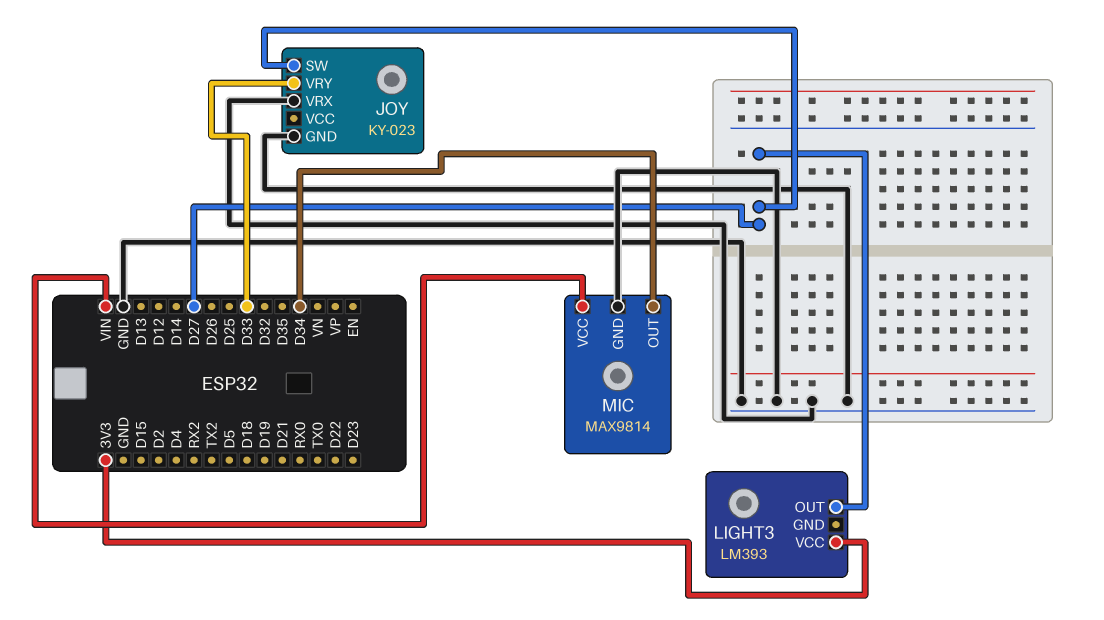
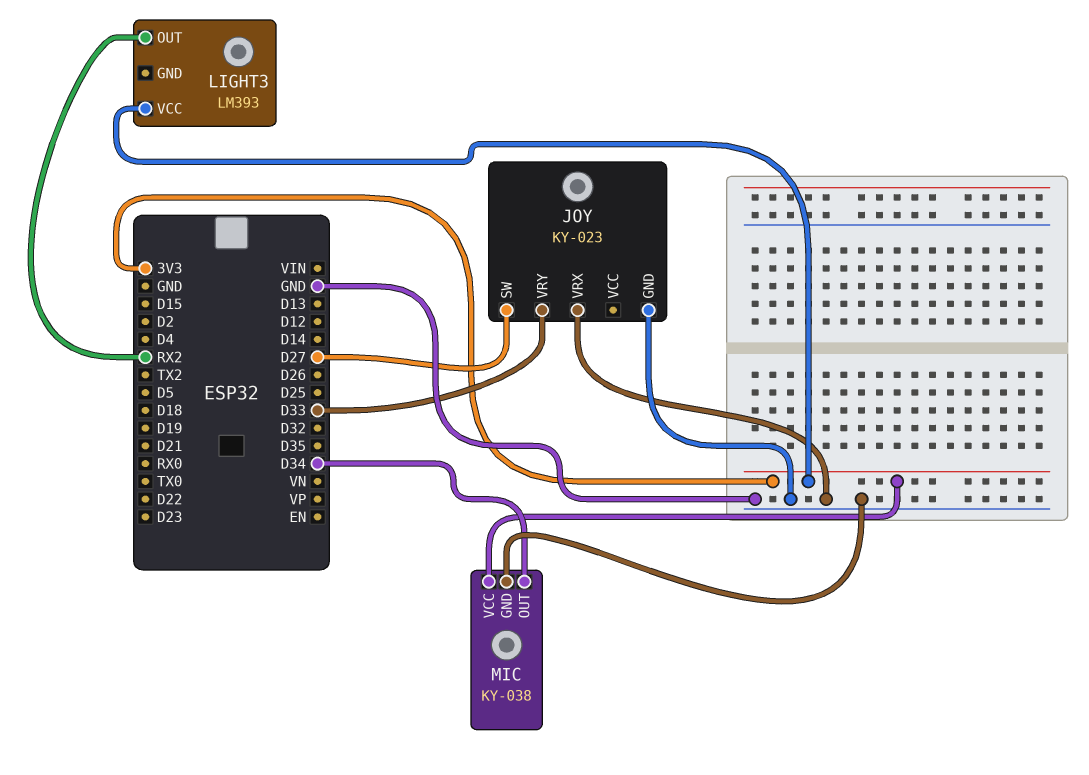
LIGHT3 pin OUT: D27 -> RX2
MIC: MAX9814 -> KY-038
MIC pin VCC: VIN -> 3V3

